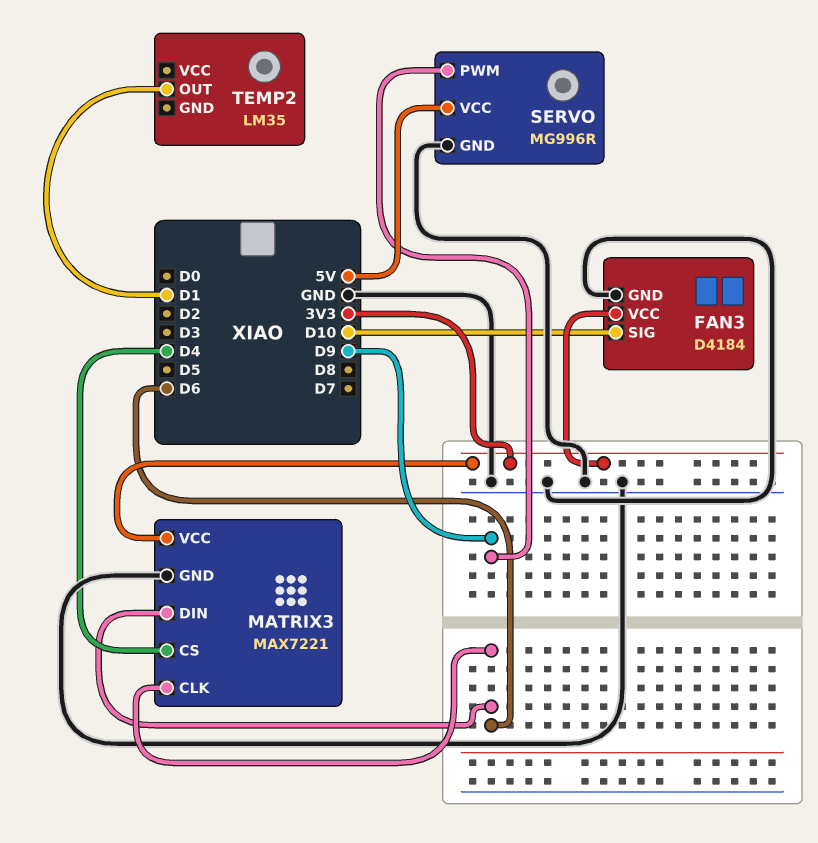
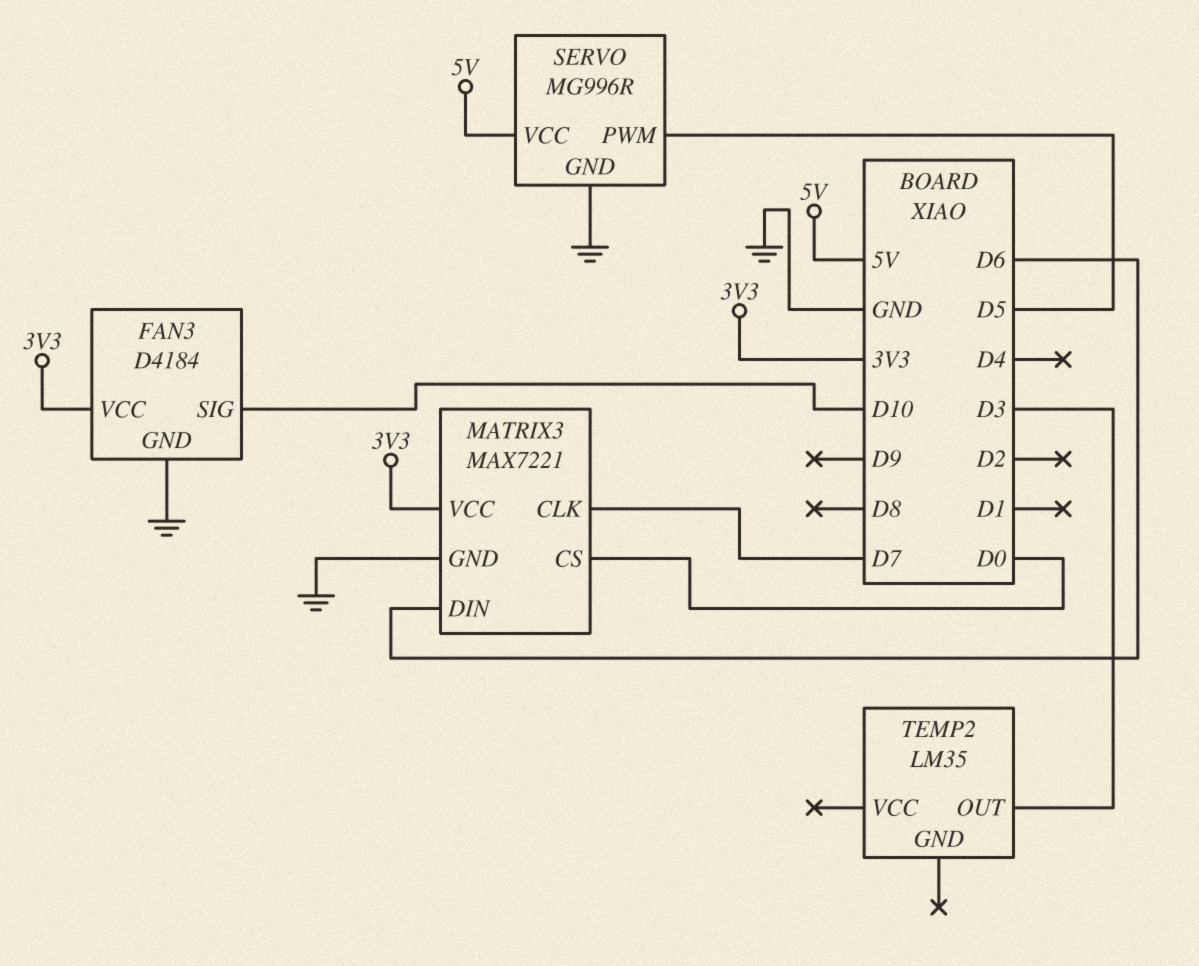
MATRIX3 pin CLK: D6 -> D7
MATRIX3 pin CS: D4 -> D0
SERVO pin PWM: D9 -> D5
TEMP2 pin OUT: D1 -> D3

